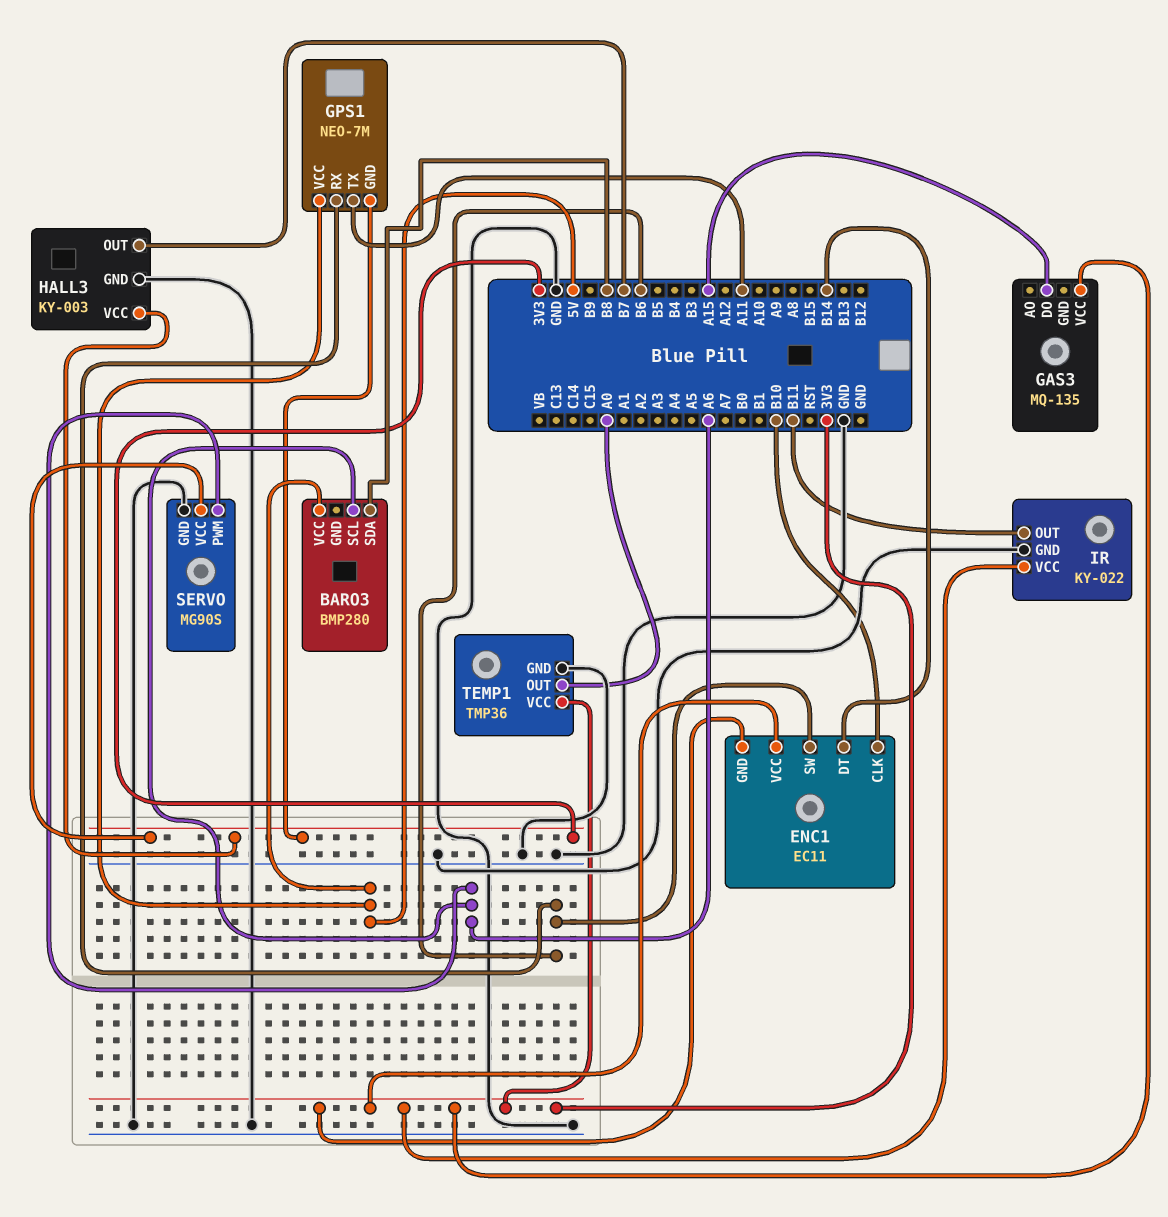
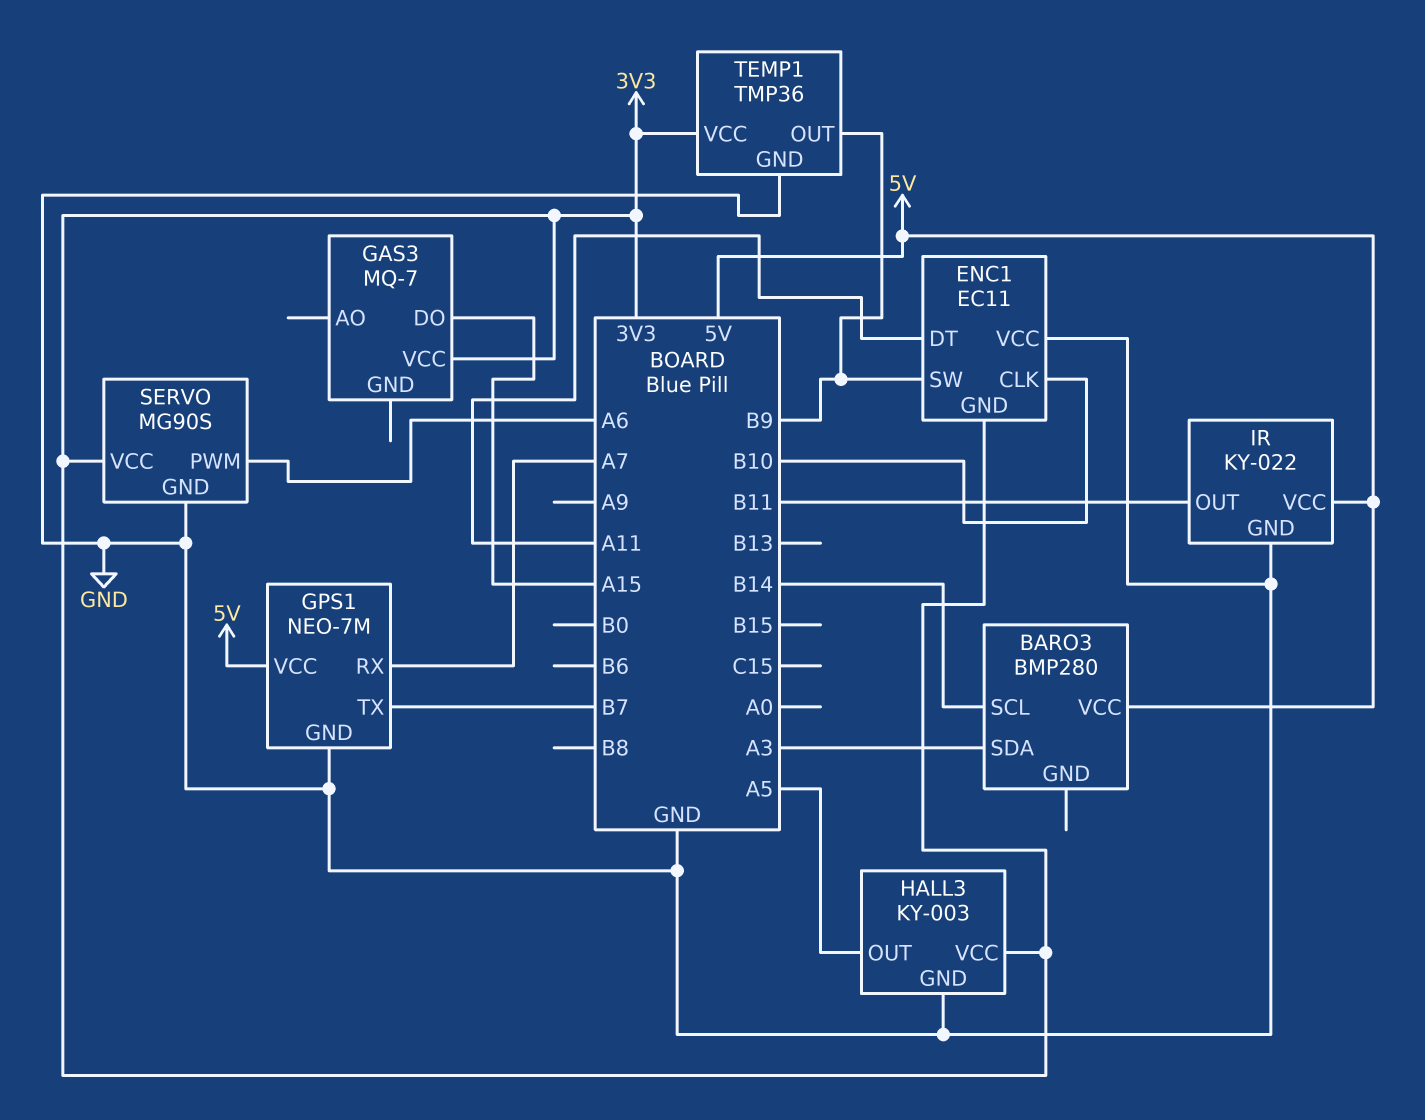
BARO3 pin SCL: A6 -> B14
BARO3 pin SDA: B8 -> A3
ENC1 pin DT: B14 -> A11
ENC1 pin SW: B6 -> B9
ENC1 pin VCC: 3V3 -> GND
GAS3: MQ-135 -> MQ-7
GPS1 pin GND: 3V3 -> GND
GPS1 pin RX: B6 -> A7
GPS1 pin TX: A11 -> B7
HALL3 pin OUT: B7 -> A5
IR pin VCC: 3V3 -> 5V
TEMP1 pin OUT: A0 -> B9

